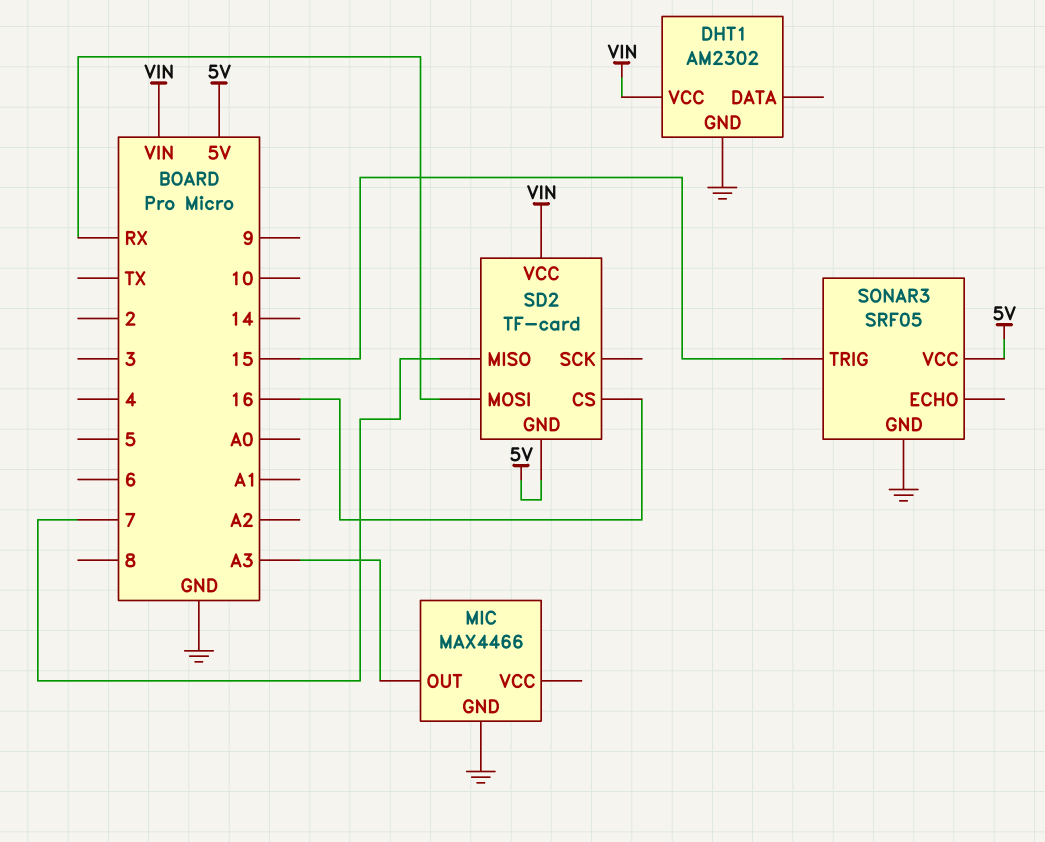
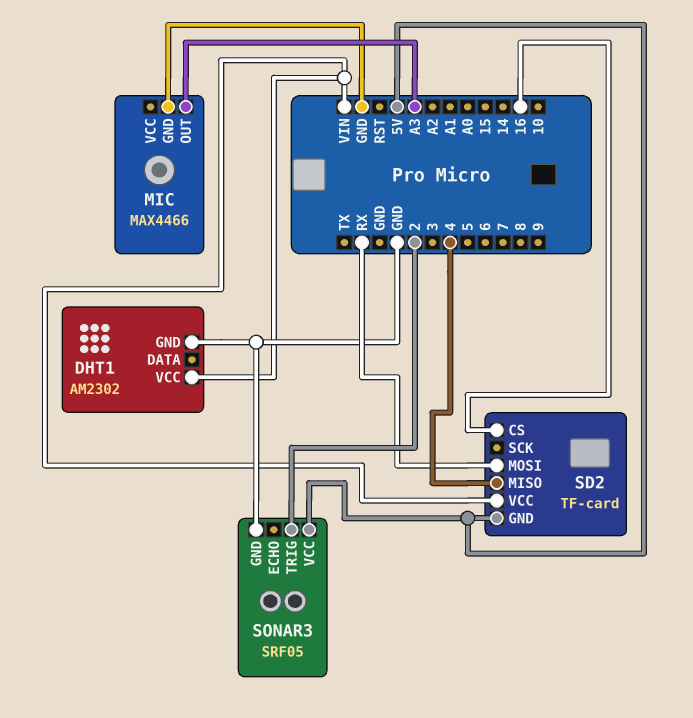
SD2 pin MISO: 7 -> 4
SONAR3 pin TRIG: 15 -> 2

